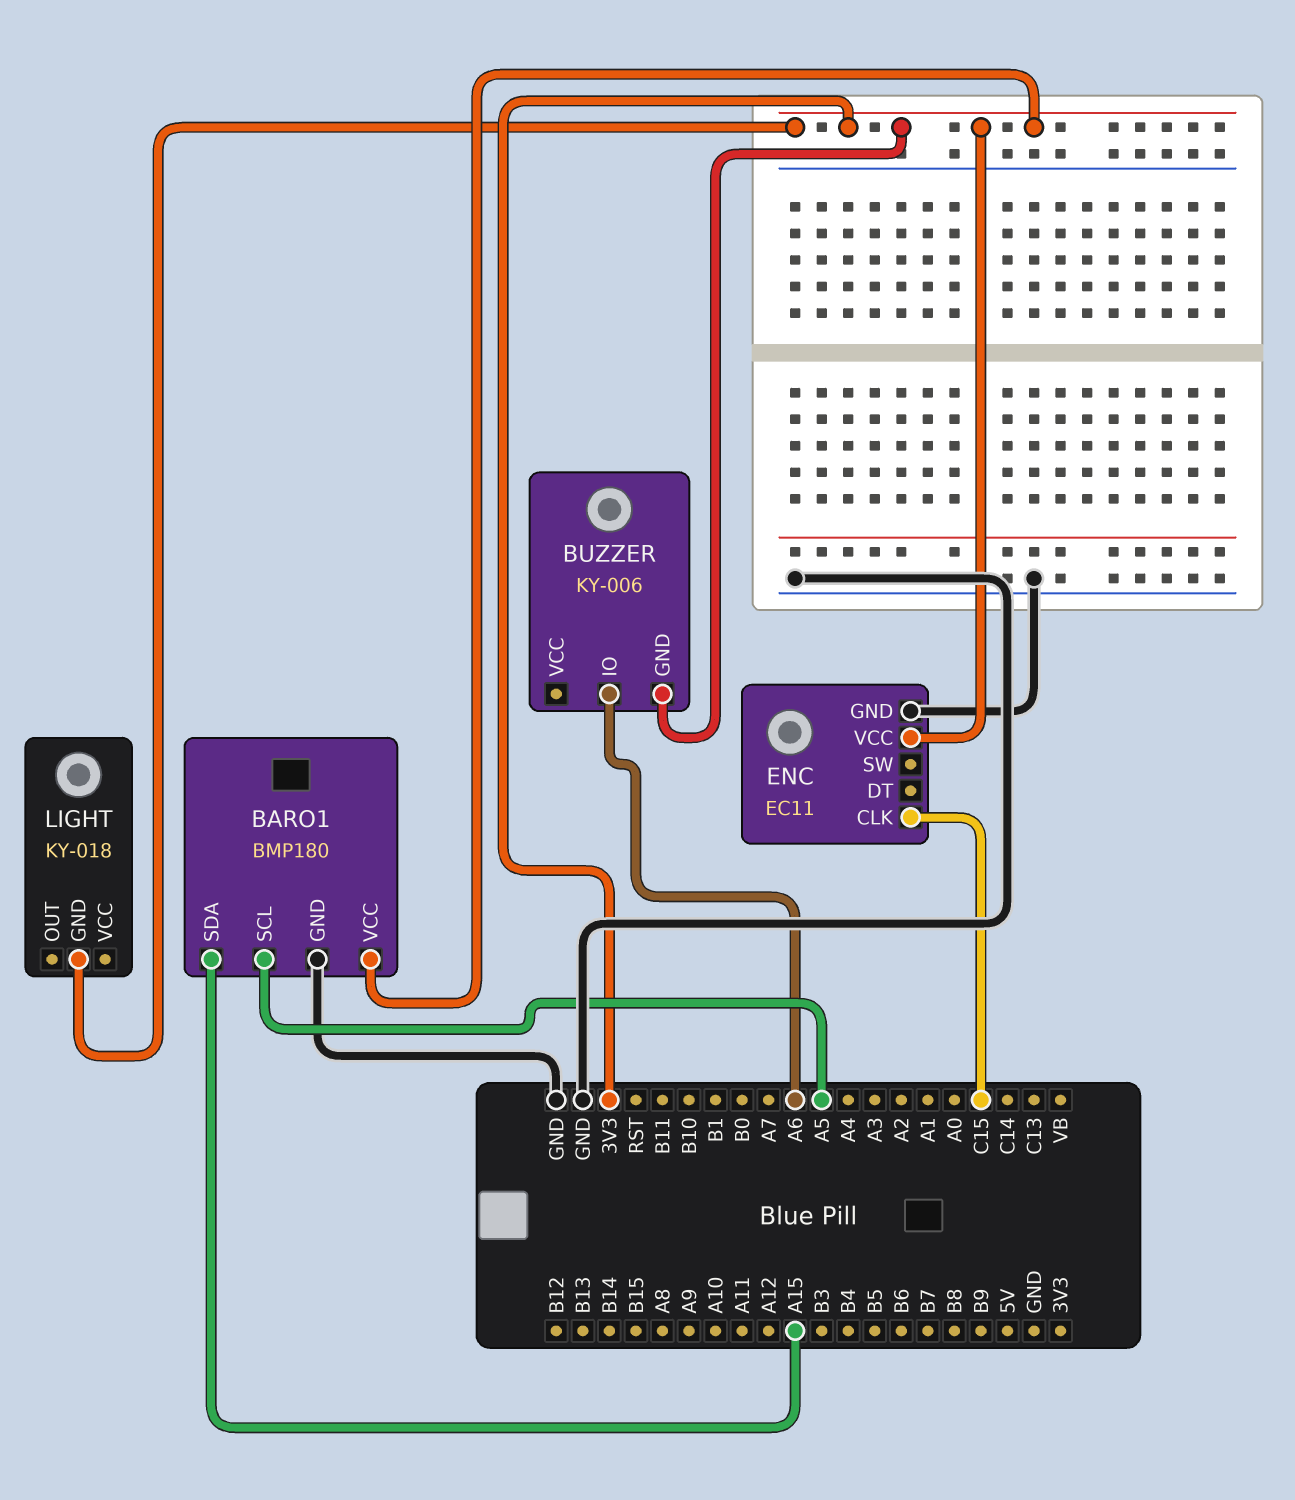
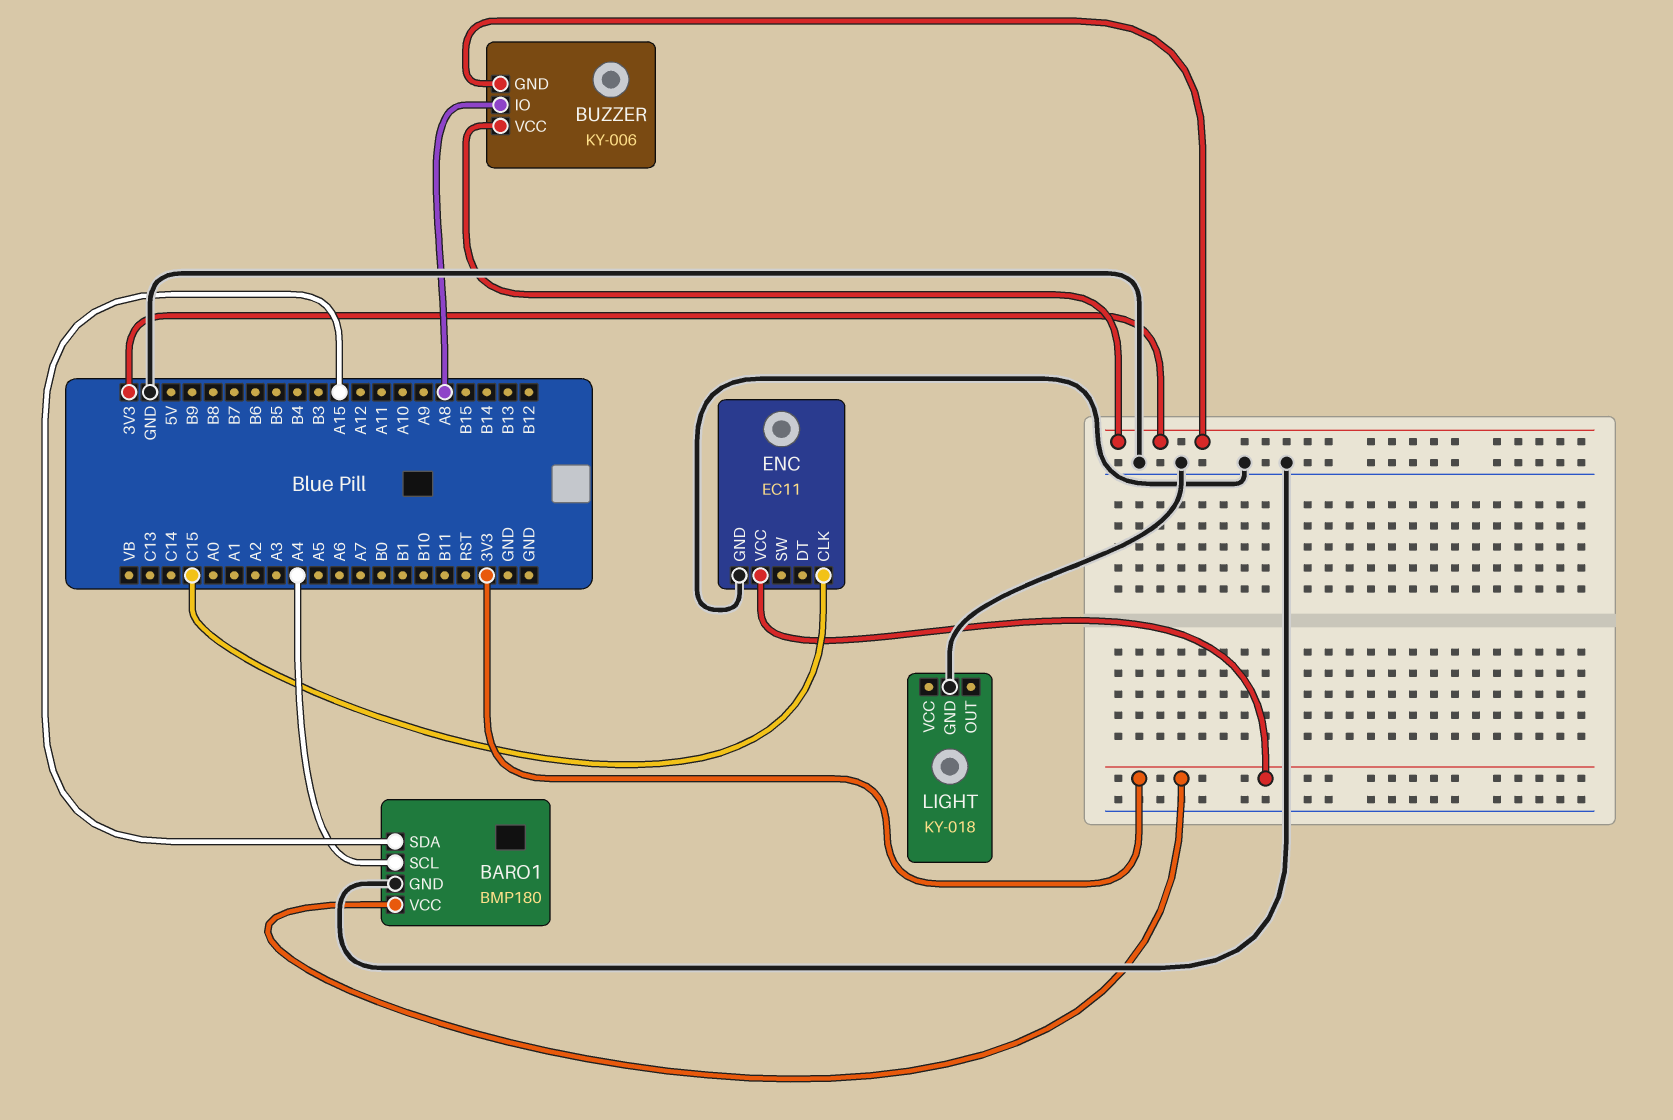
BARO1 pin SCL: A5 -> A4
BUZZER pin IO: A6 -> A8
BUZZER pin VCC: none -> 3V3
LIGHT pin GND: 3V3 -> GND

